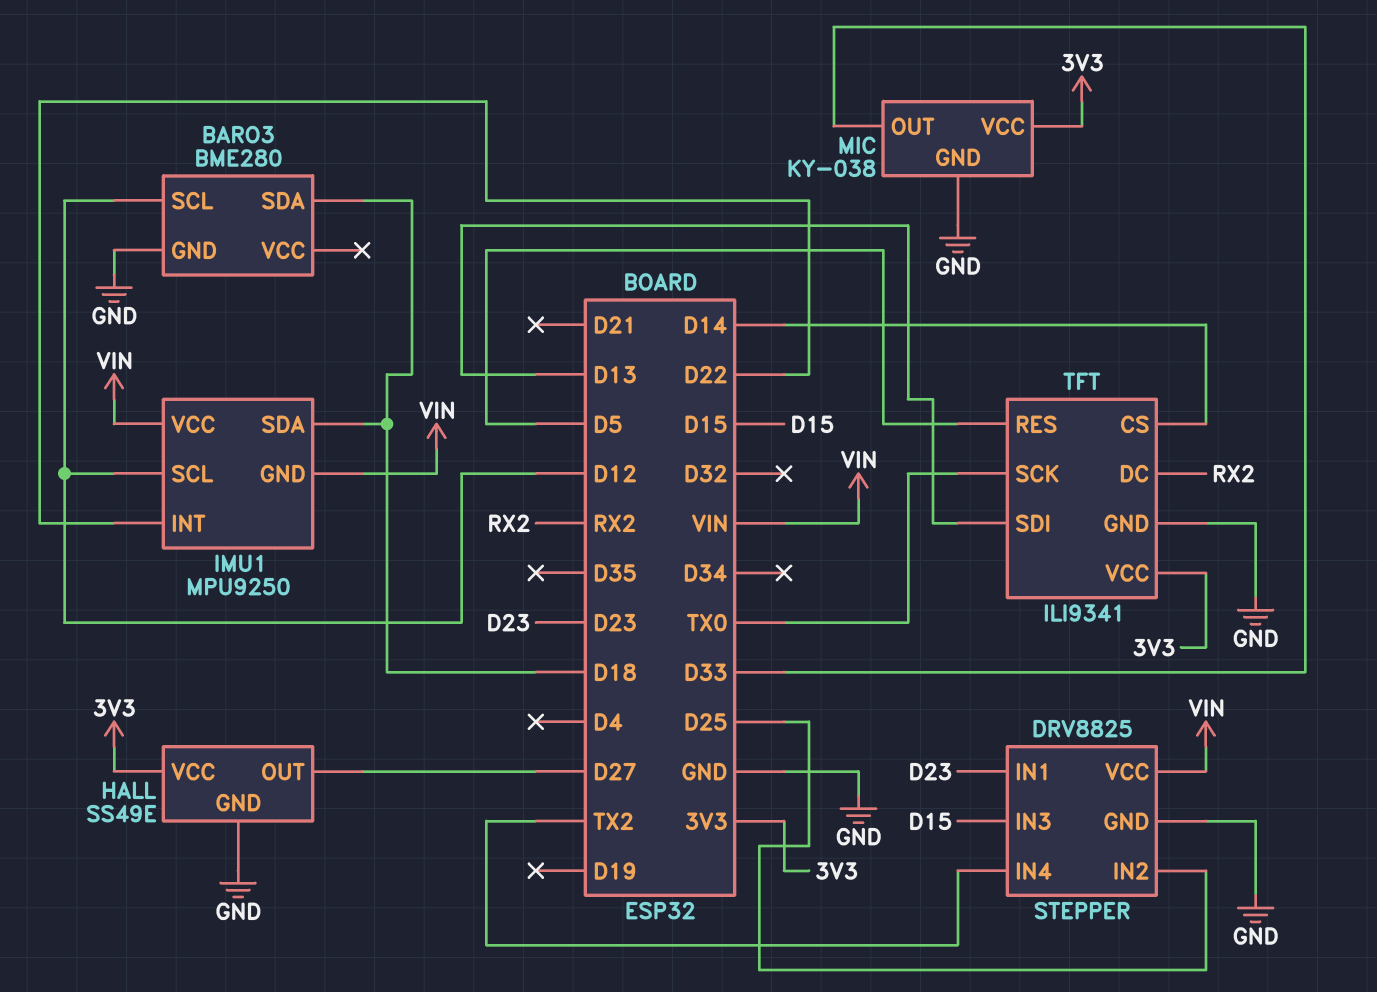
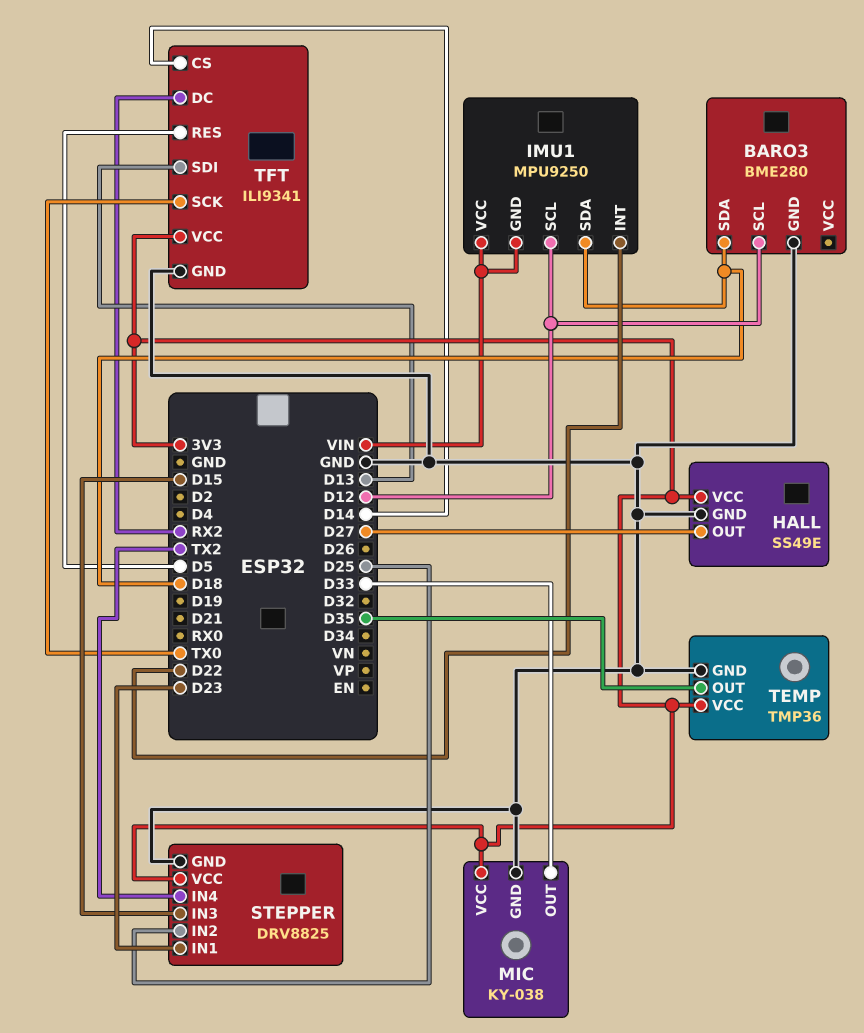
STEPPER pin VCC: VIN -> 3V3
TEMP: none -> TMP36
TEMP pin GND: none -> GND
TEMP pin OUT: none -> D35
TEMP pin VCC: none -> 3V3

